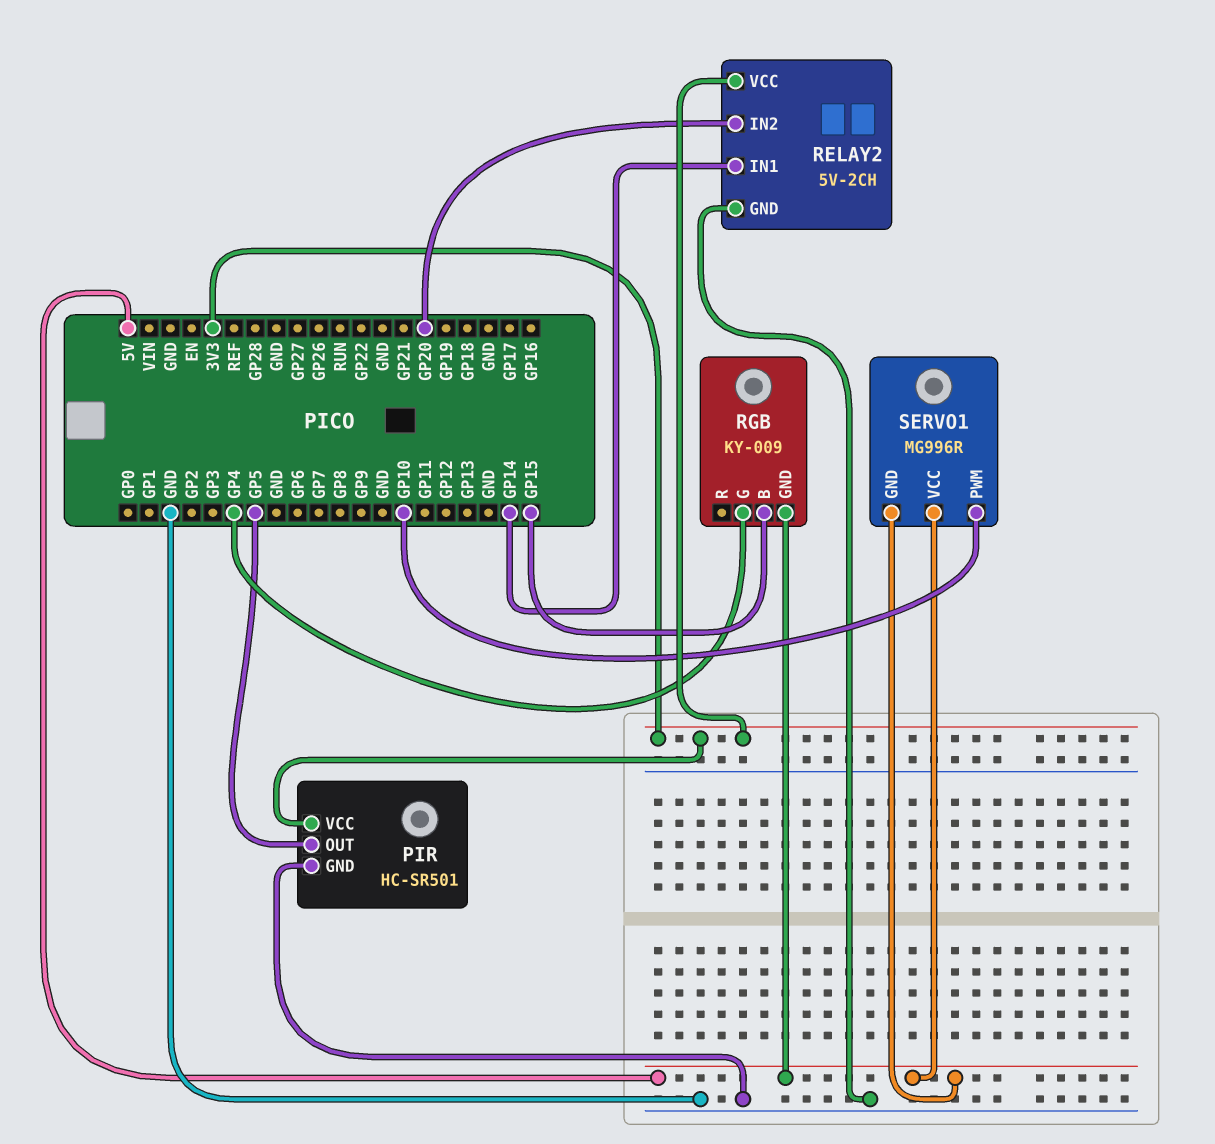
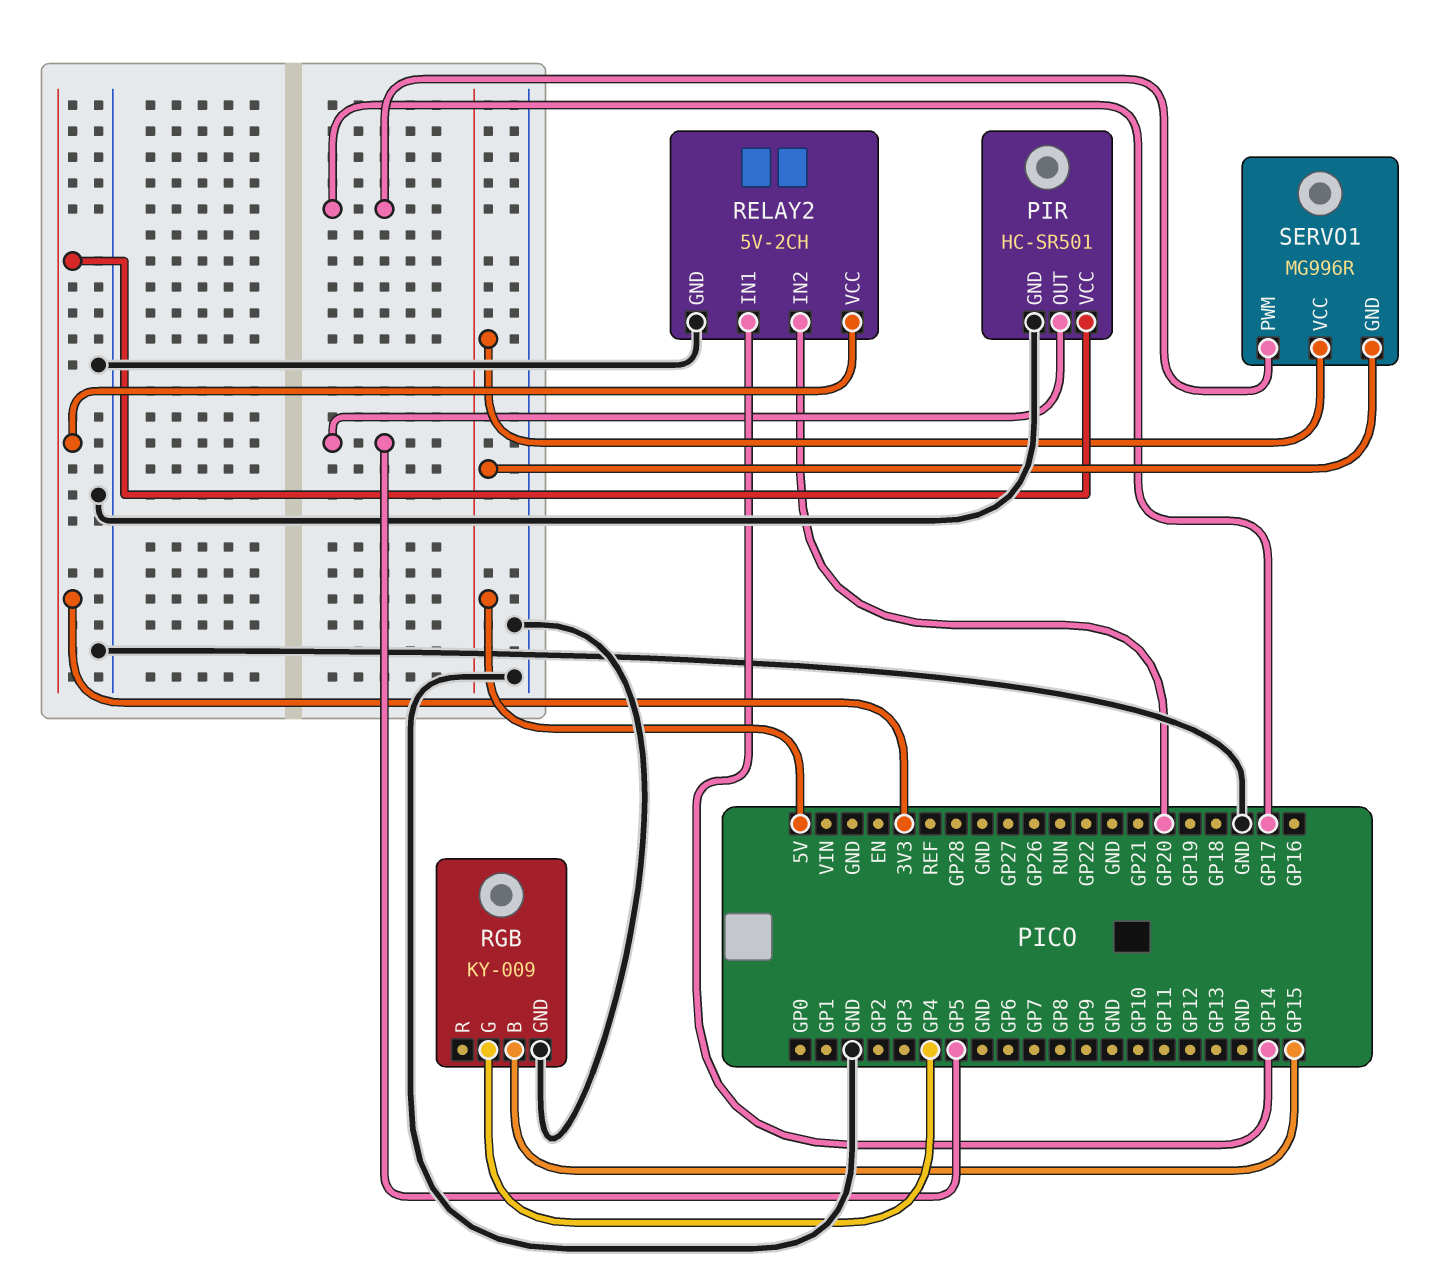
RGB pin GND: 5V -> GND
SERVO1 pin PWM: GP10 -> GP17

